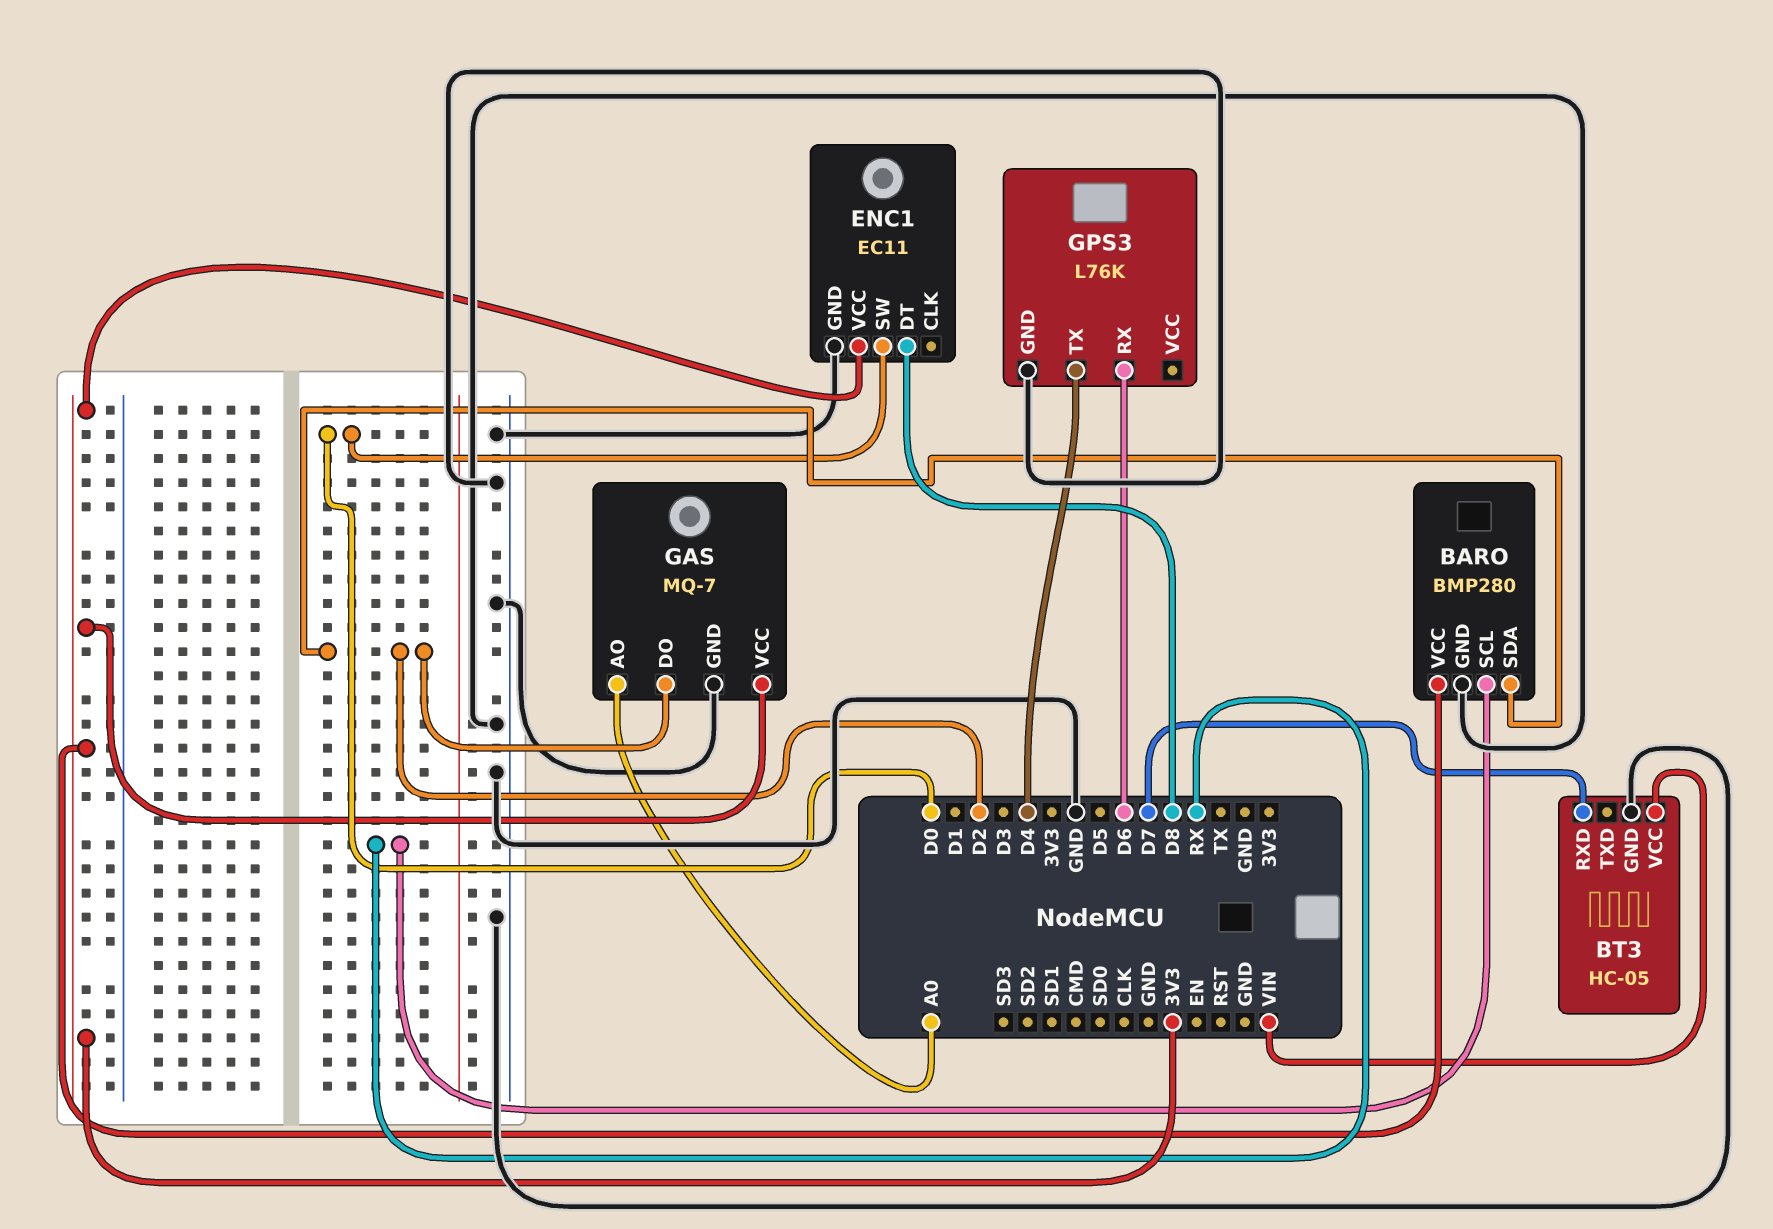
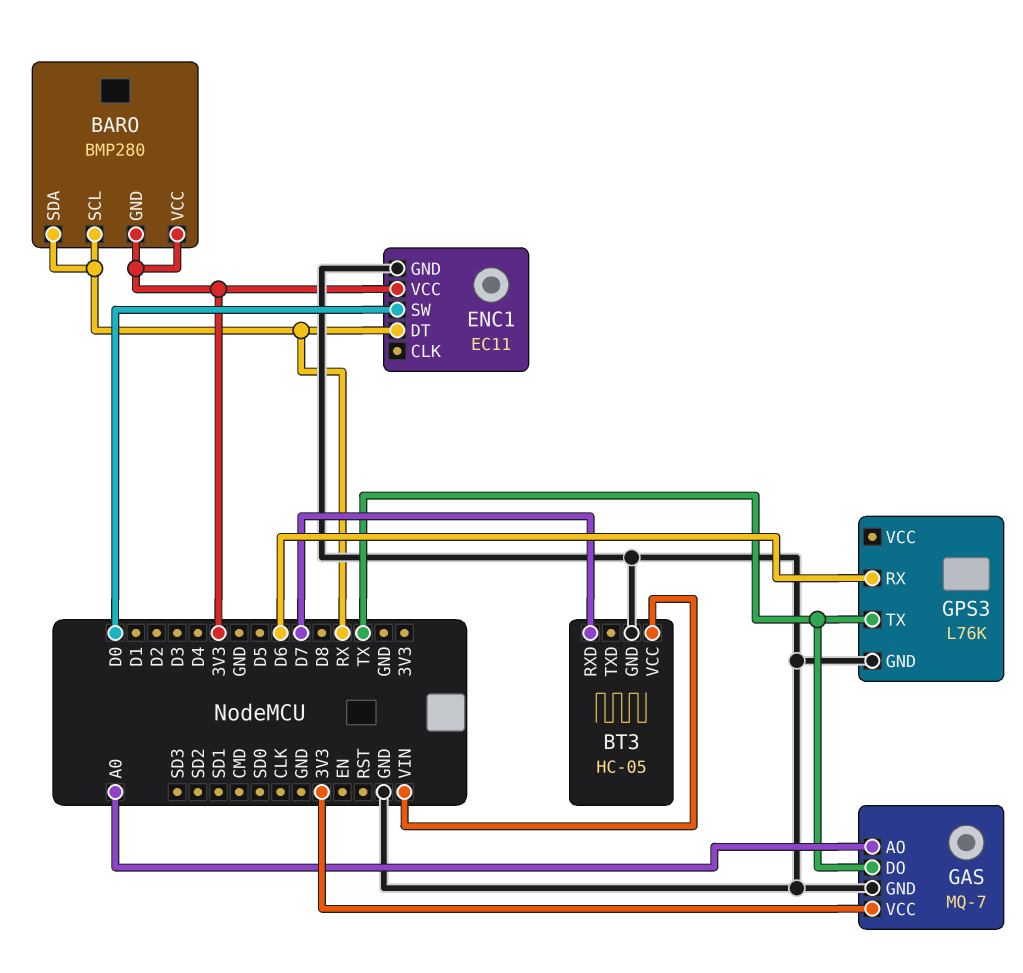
BARO pin GND: GND -> 3V3
BARO pin SDA: D2 -> RX
ENC1 pin DT: D8 -> RX
GAS pin DO: D2 -> TX
GPS3 pin TX: D4 -> TX

